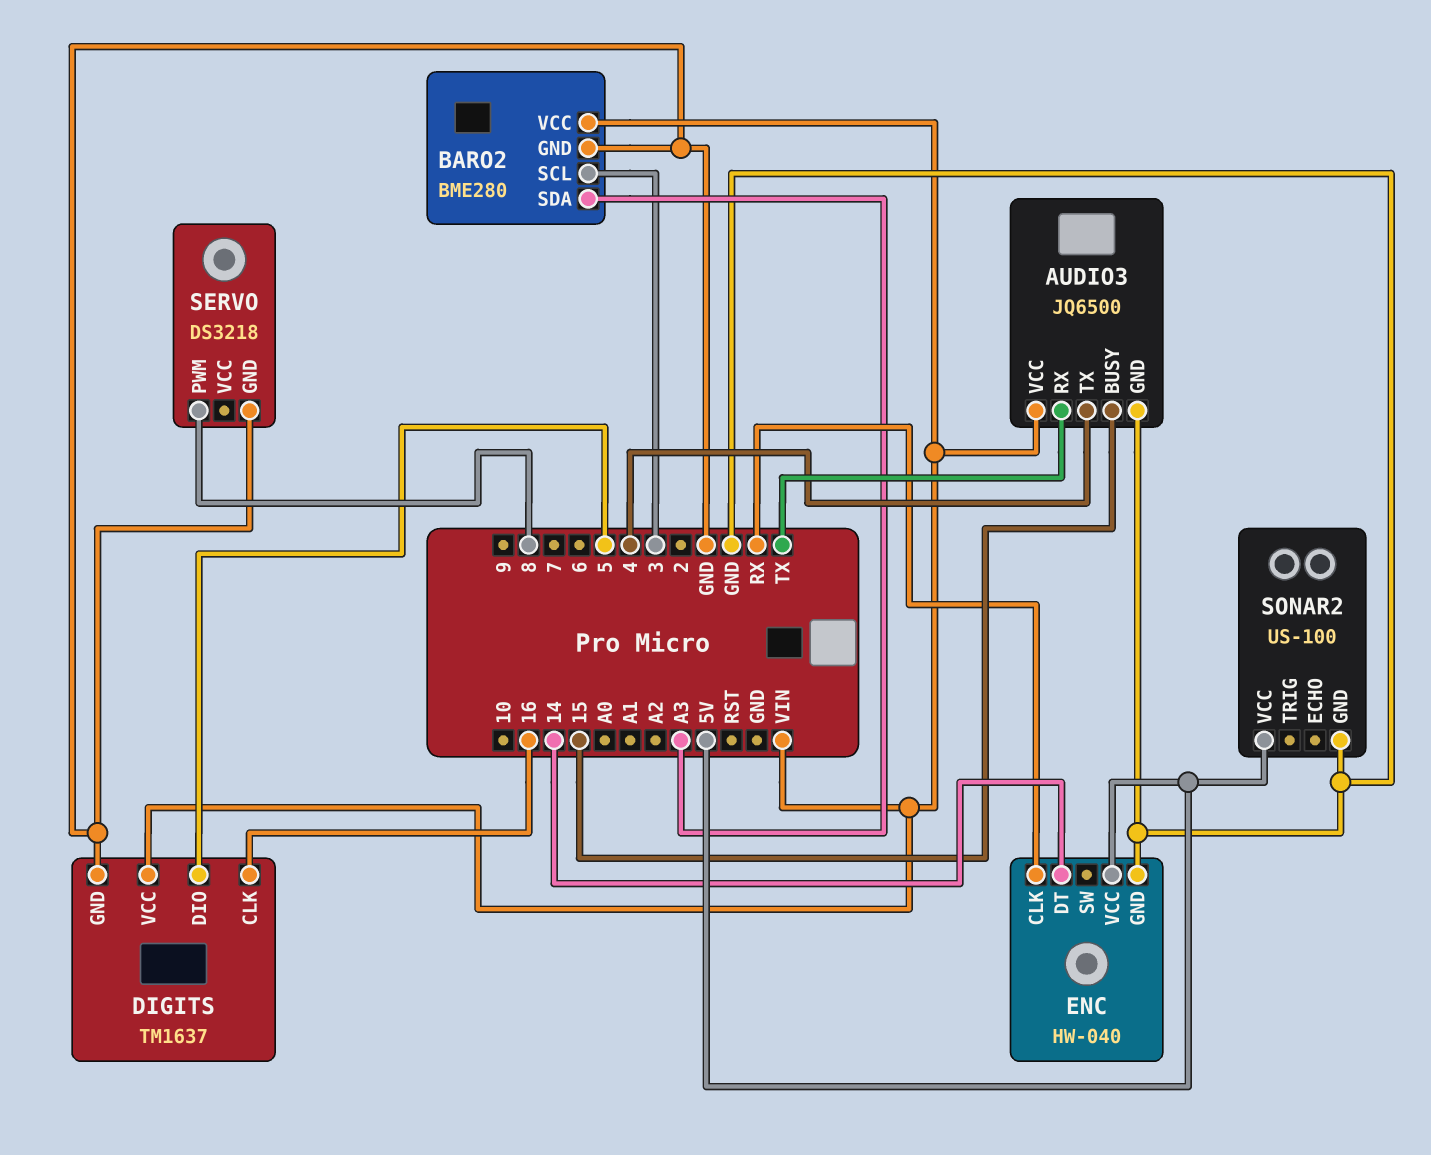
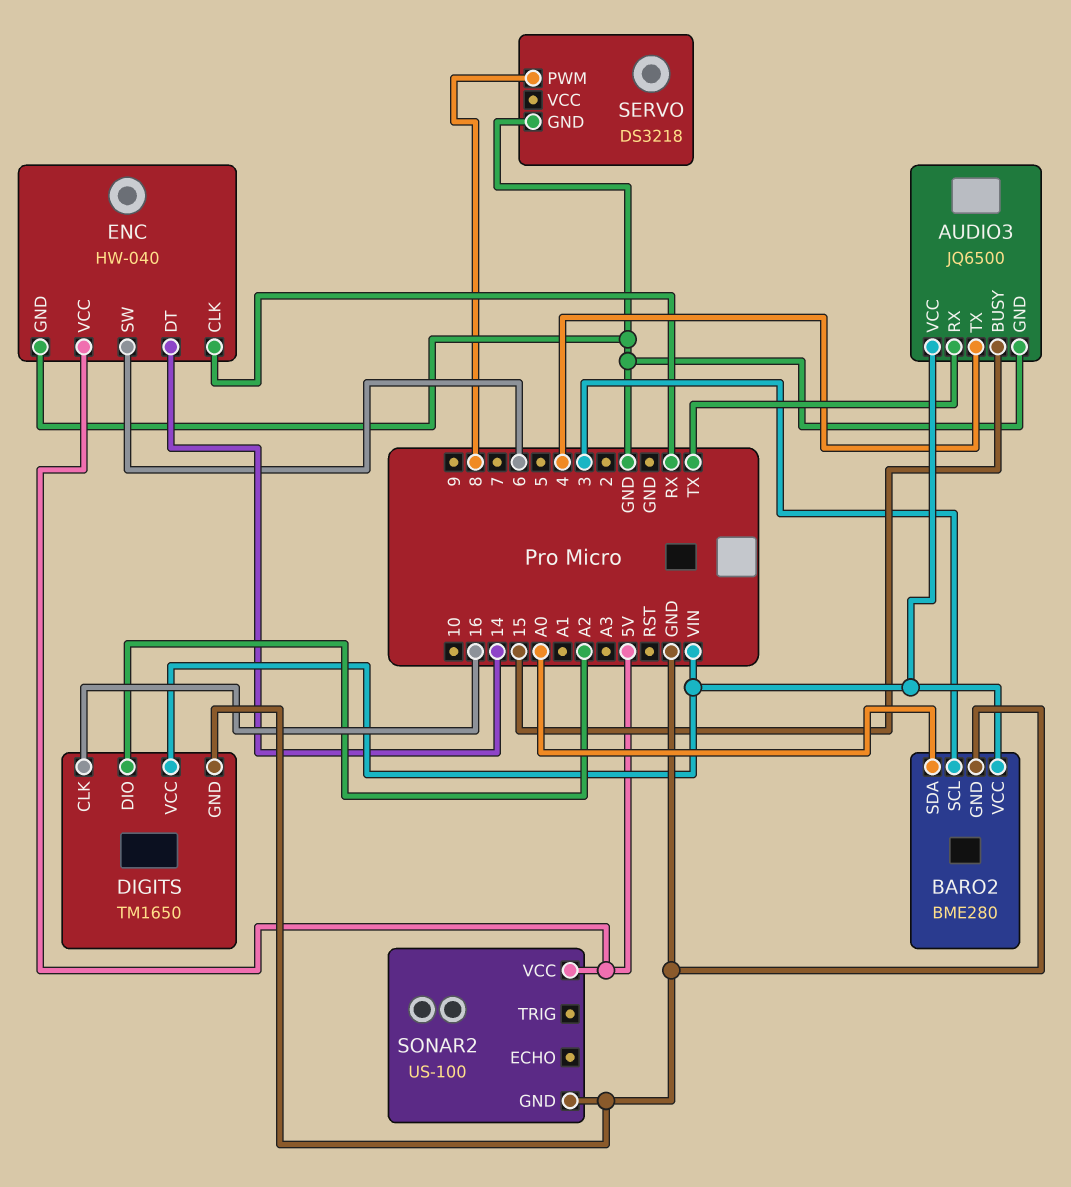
BARO2 pin SDA: A3 -> A0
DIGITS: TM1637 -> TM1650
DIGITS pin DIO: 5 -> A2
ENC pin SW: none -> 6

